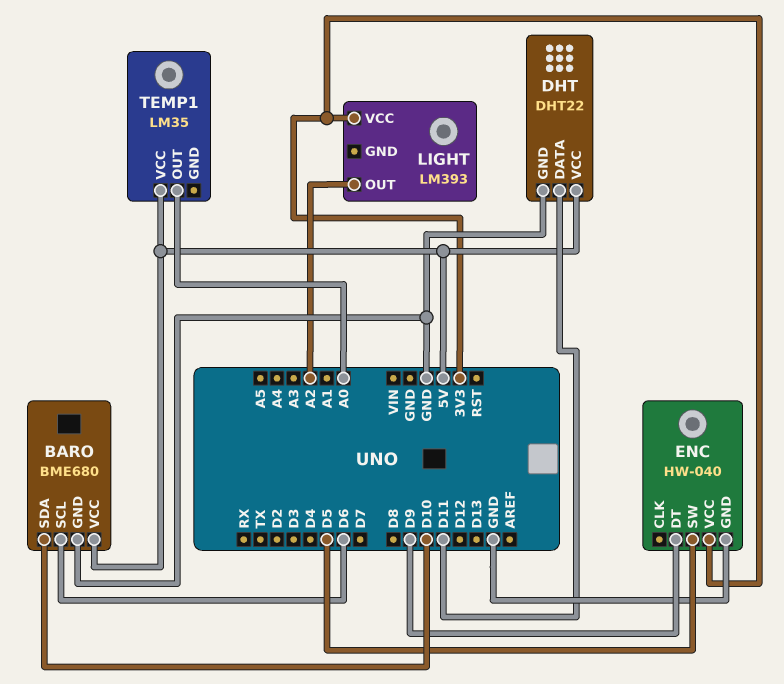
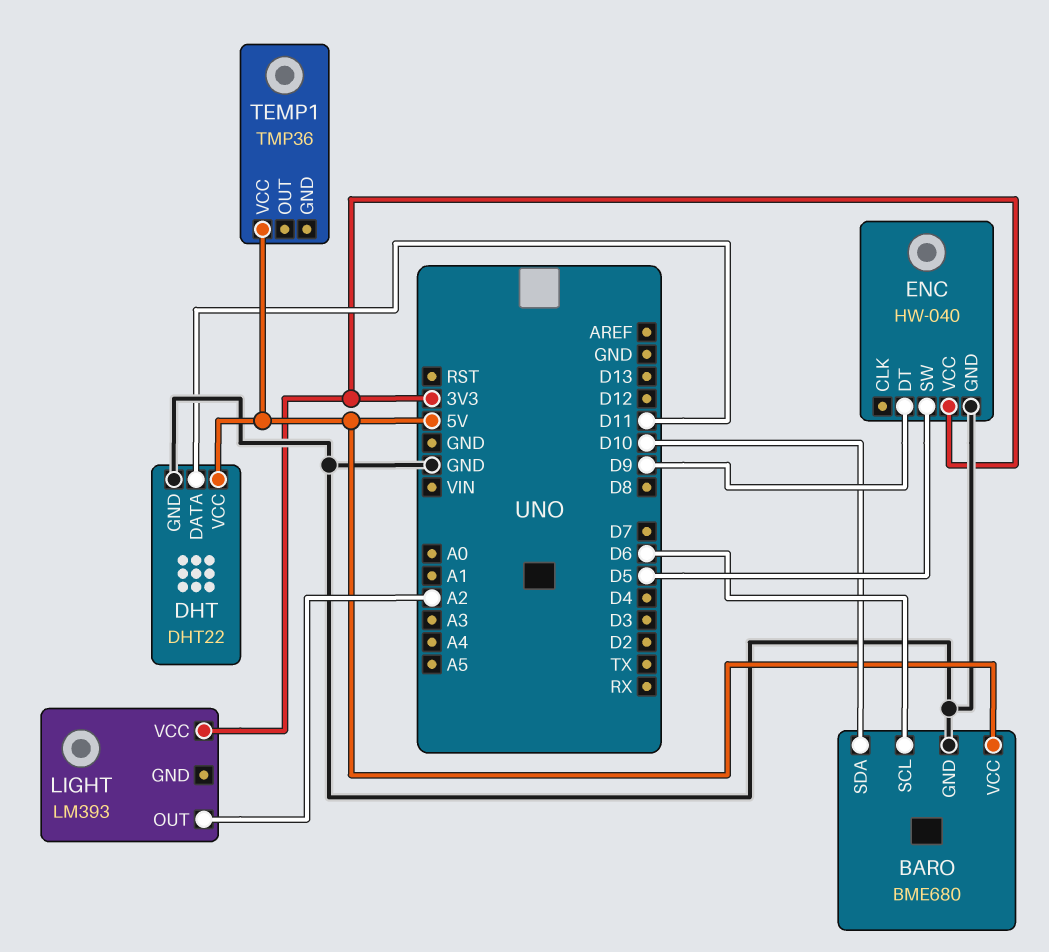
TEMP1: LM35 -> TMP36
TEMP1 pin OUT: A0 -> none

